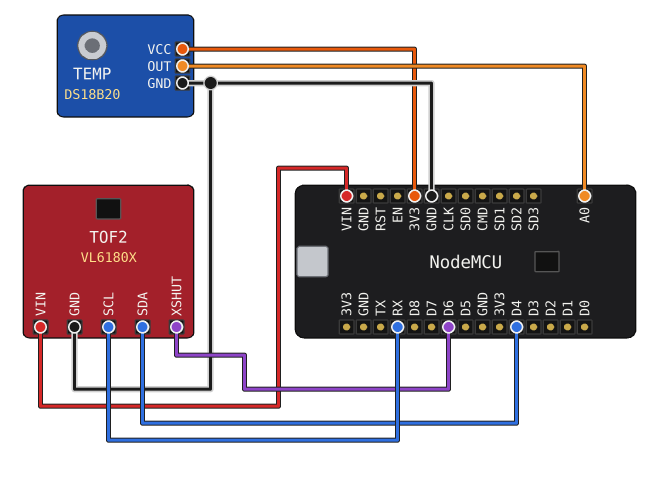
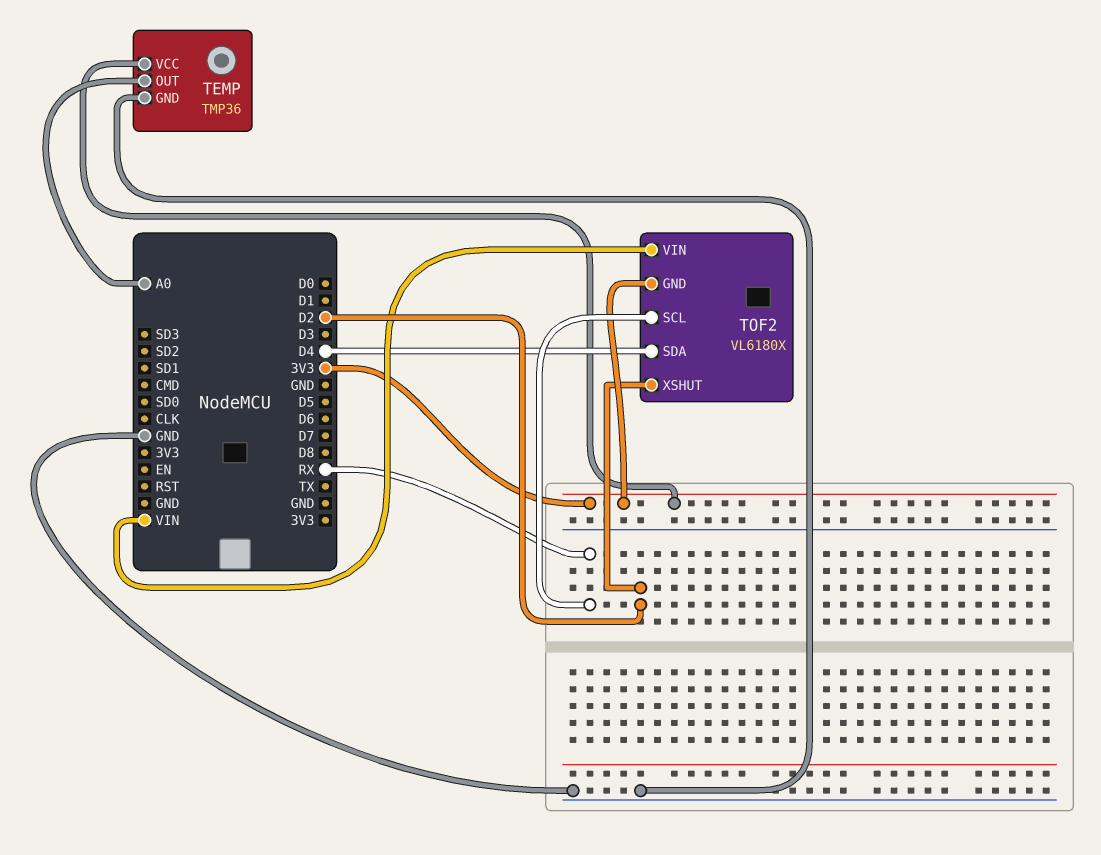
TEMP: DS18B20 -> TMP36
TOF2 pin GND: GND -> 3V3
TOF2 pin XSHUT: D6 -> D2

